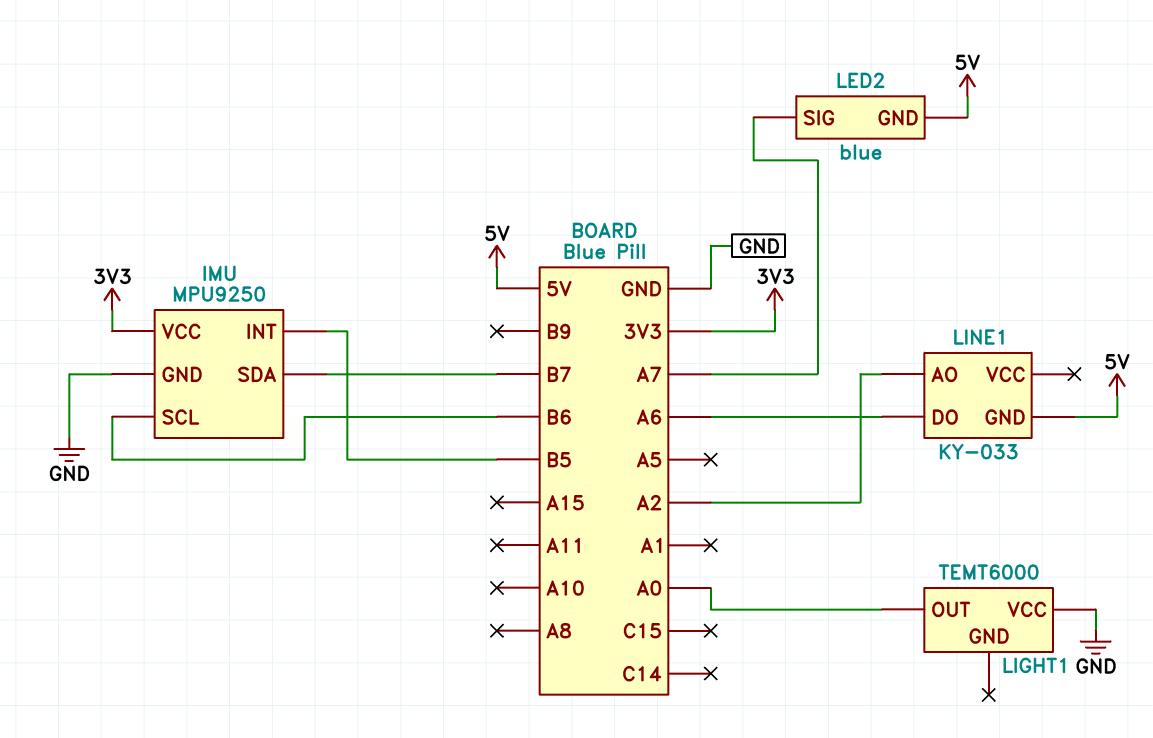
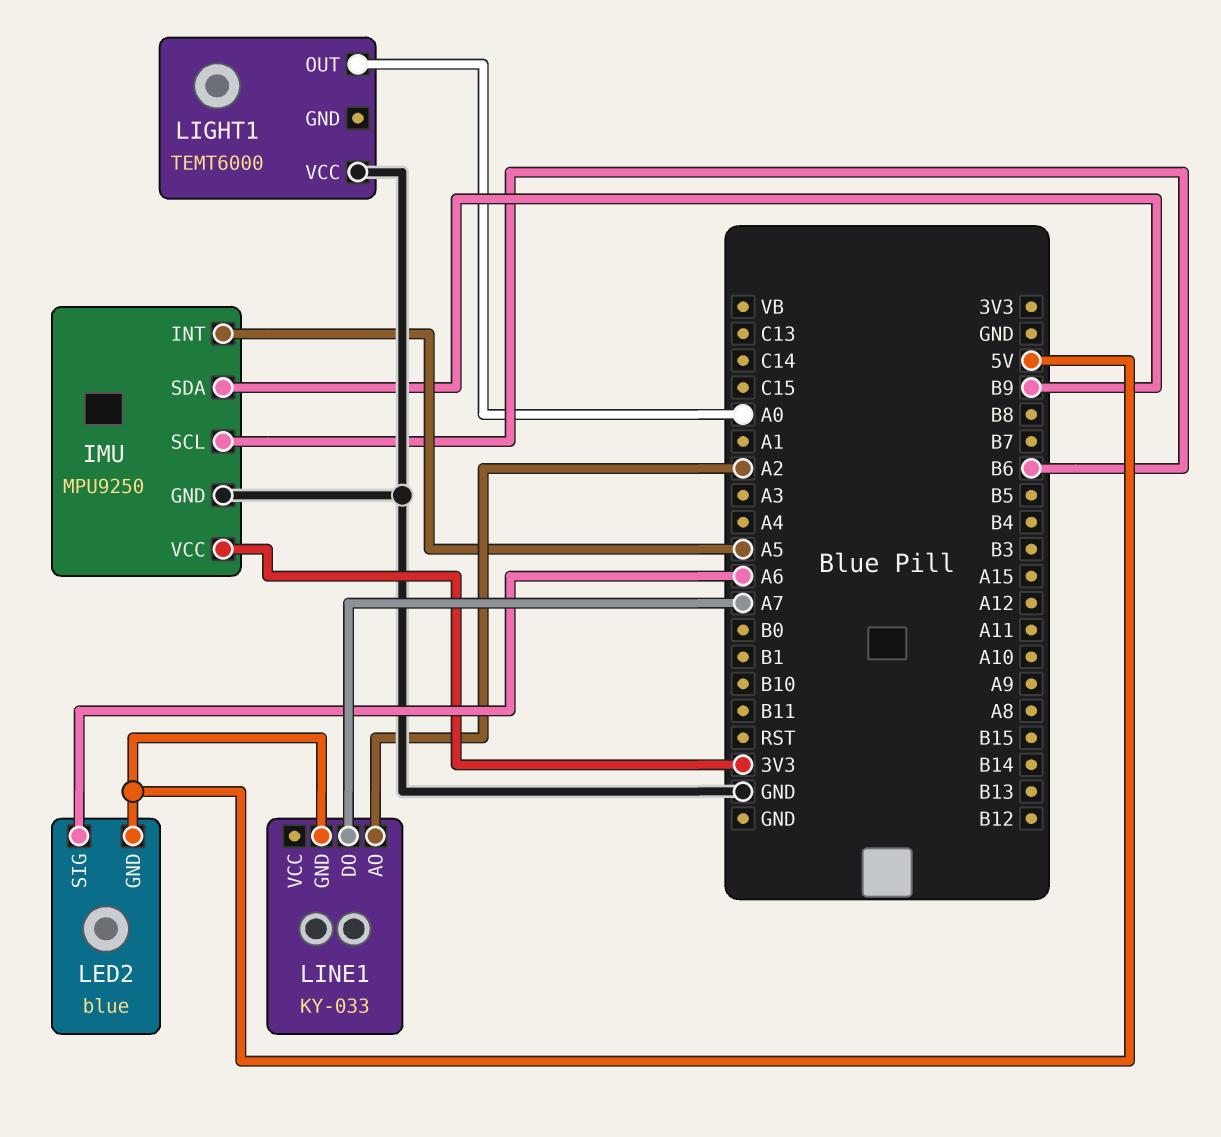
IMU pin INT: B5 -> A5
IMU pin SDA: B7 -> B9
LED2 pin SIG: A7 -> A6
LINE1 pin DO: A6 -> A7

